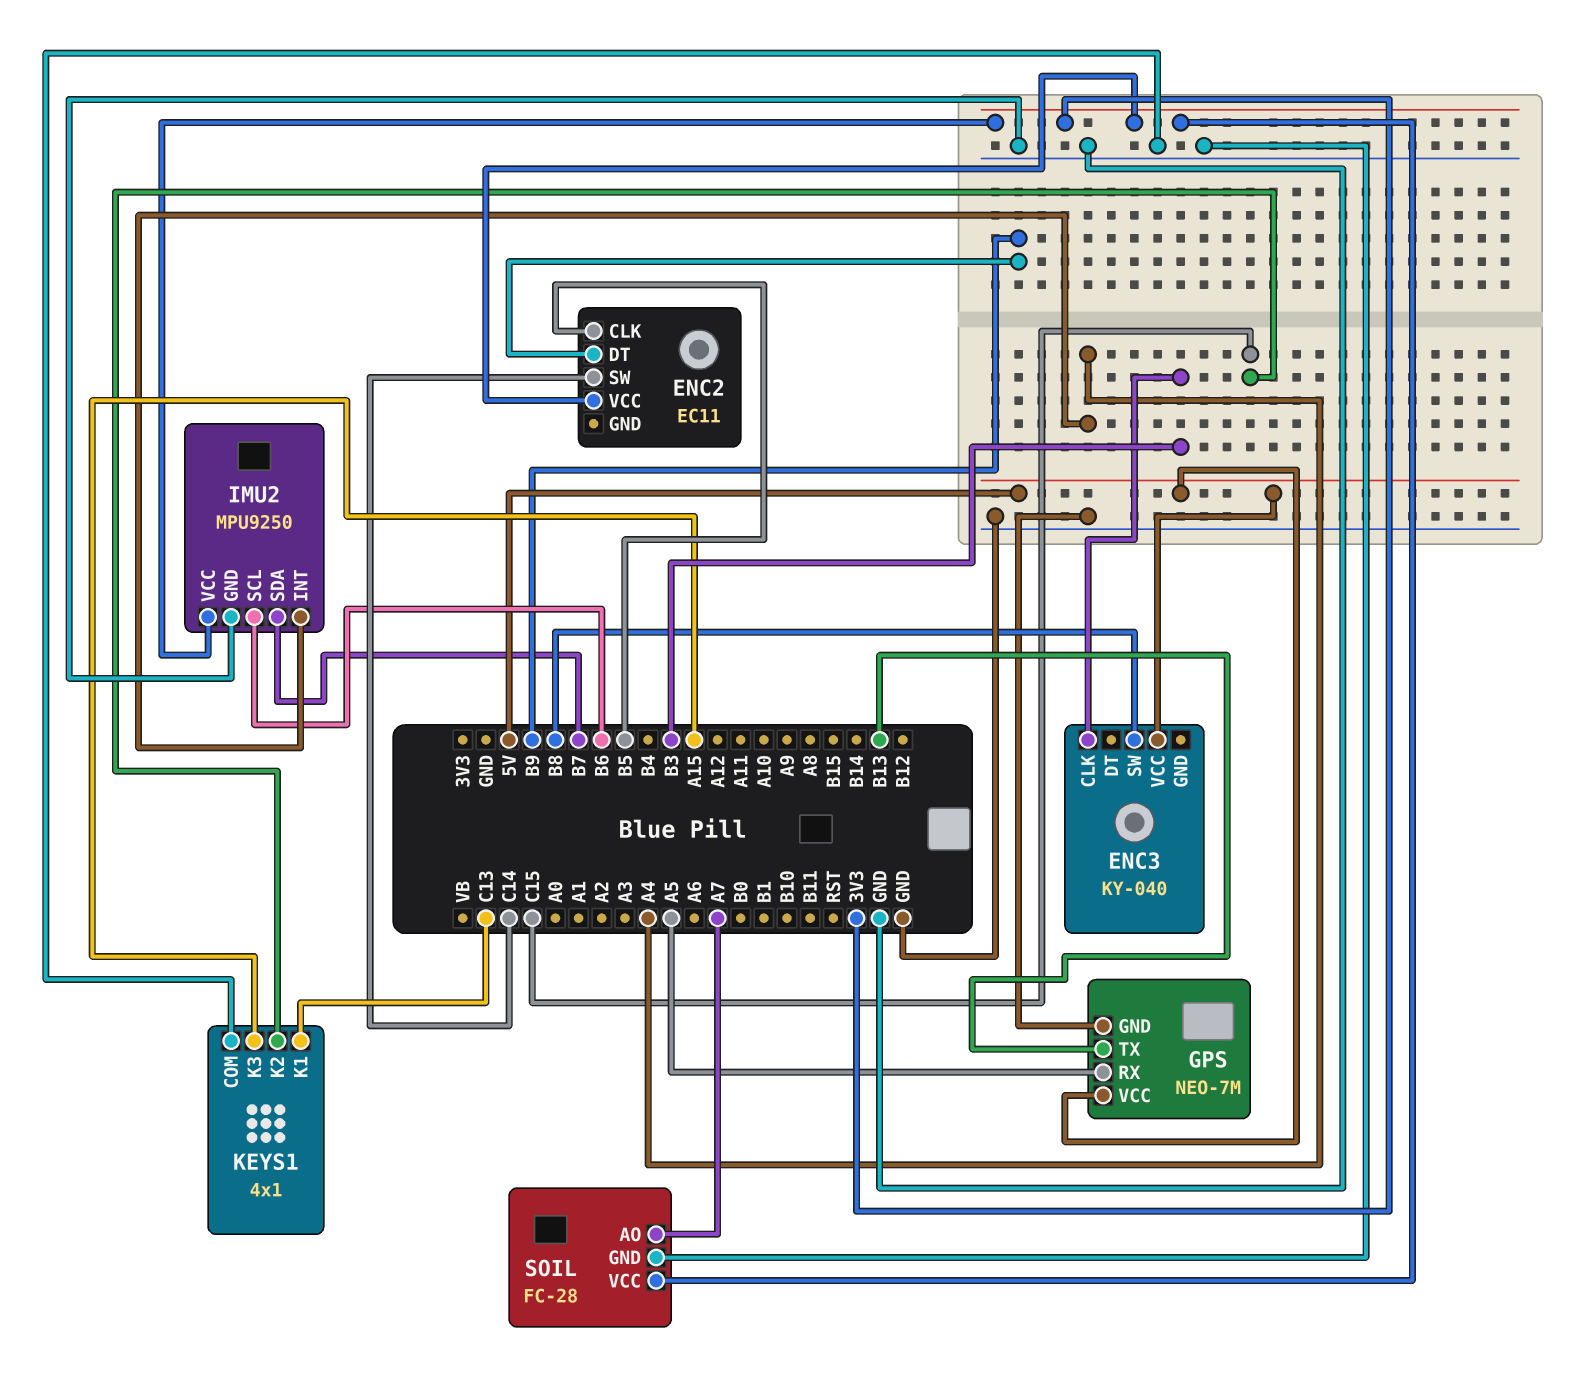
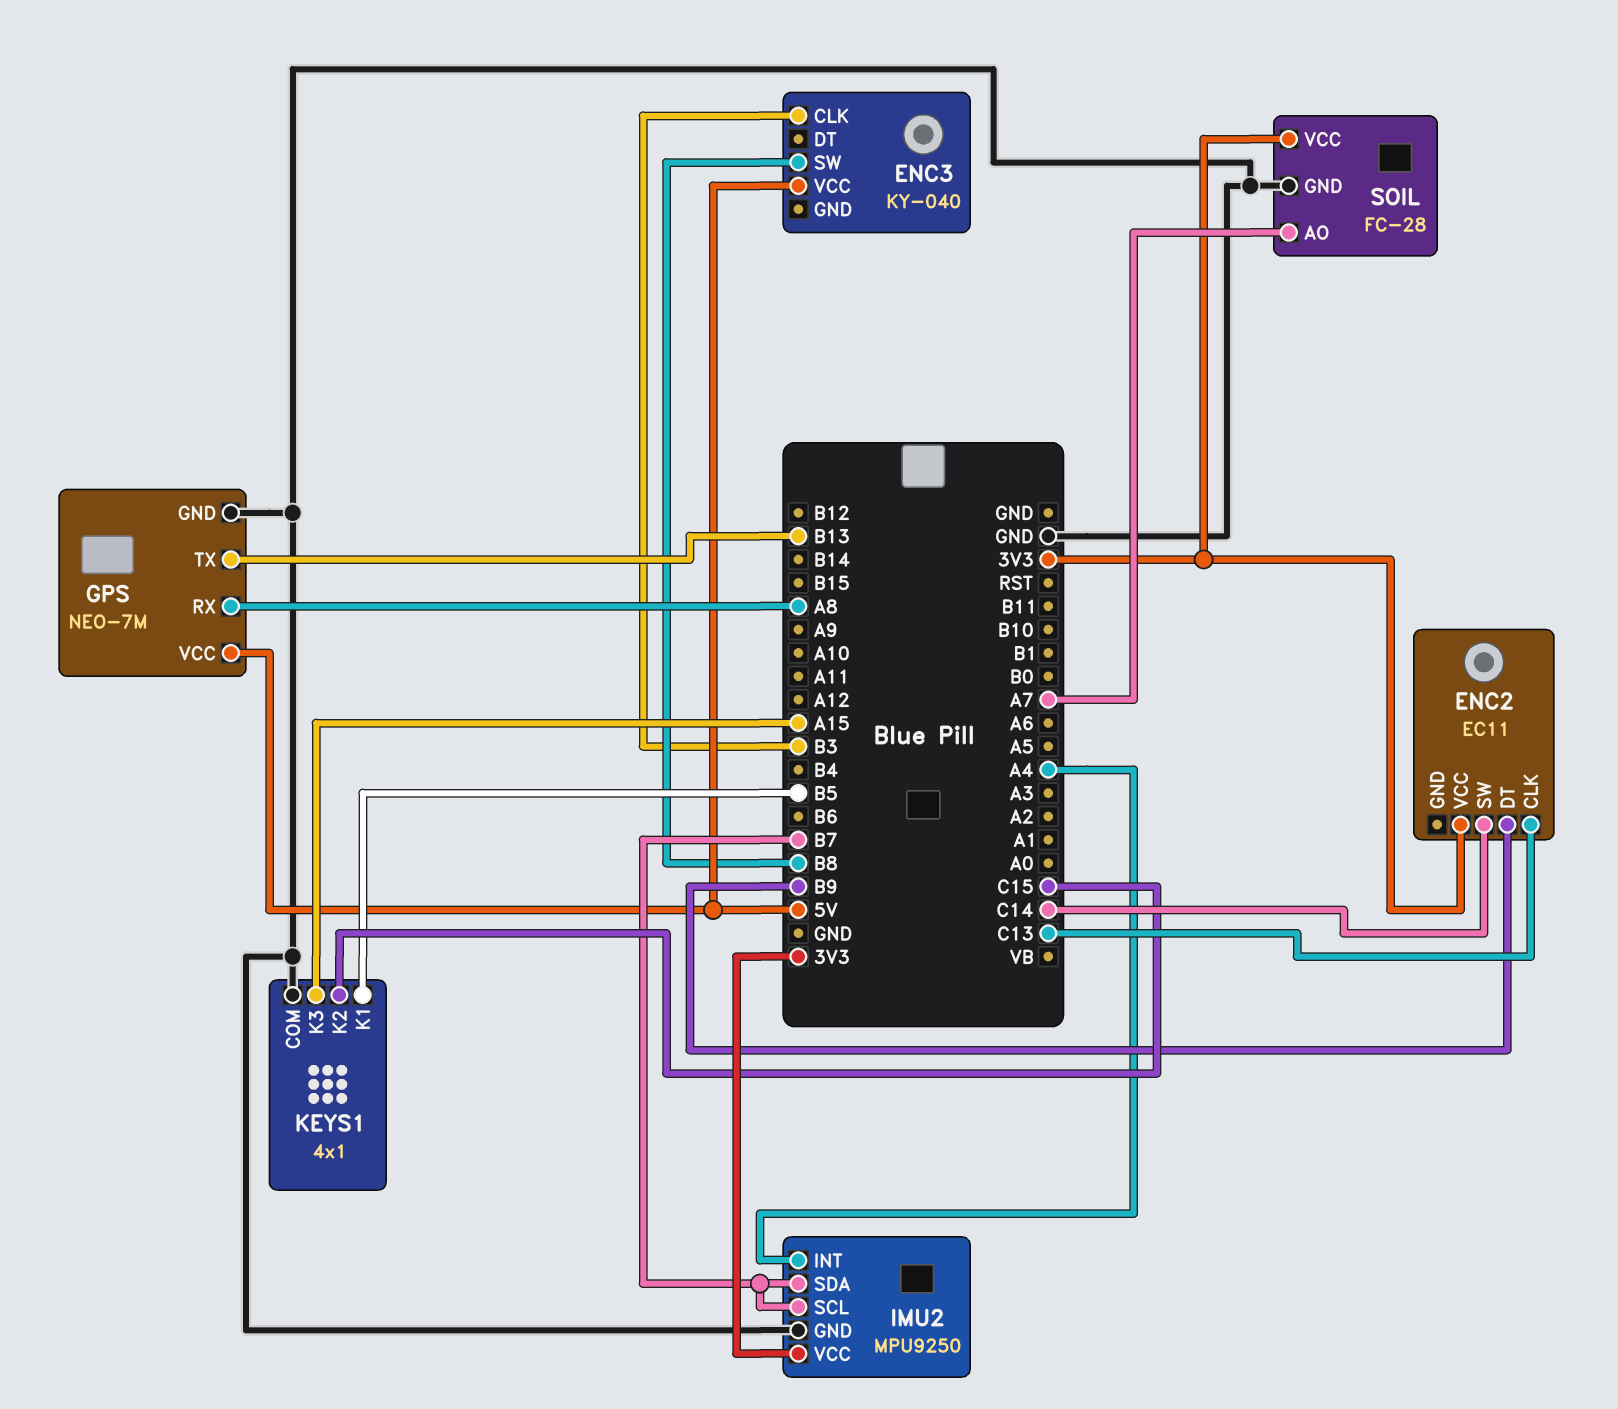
ENC2 pin CLK: B5 -> C13
GPS pin RX: A5 -> A8
IMU2 pin SCL: B6 -> B7
KEYS1 pin K1: C13 -> B5

